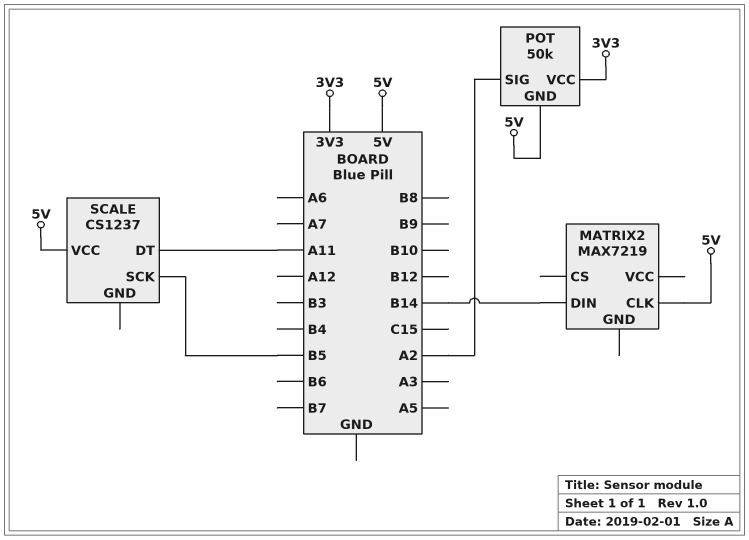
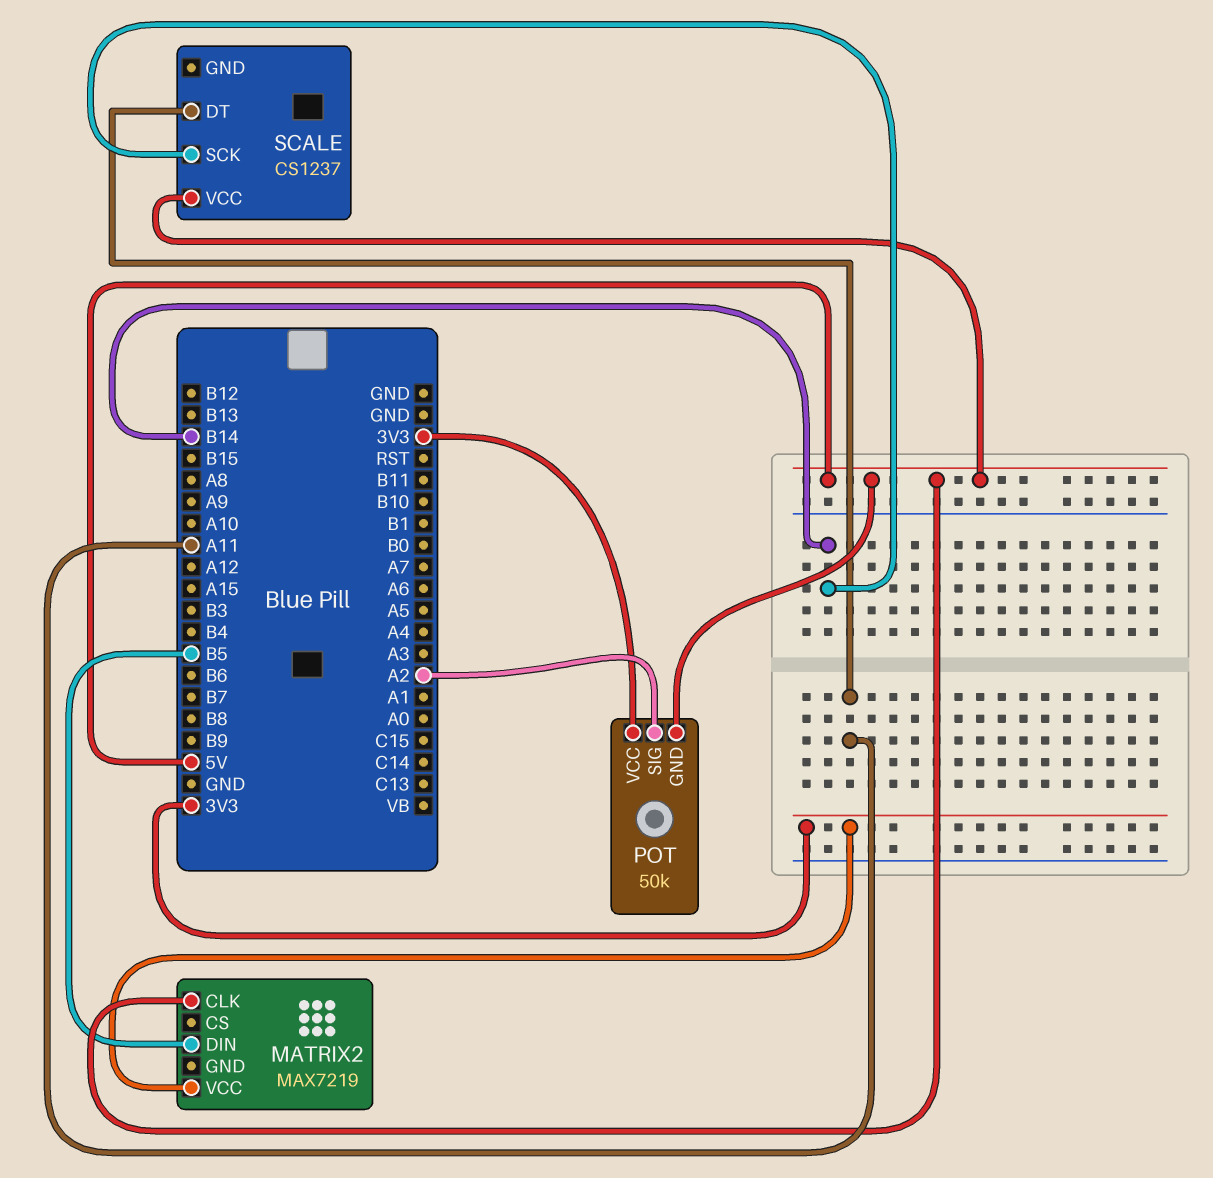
MATRIX2 pin DIN: B14 -> B5
MATRIX2 pin VCC: none -> 3V3
SCALE pin SCK: B5 -> B14

